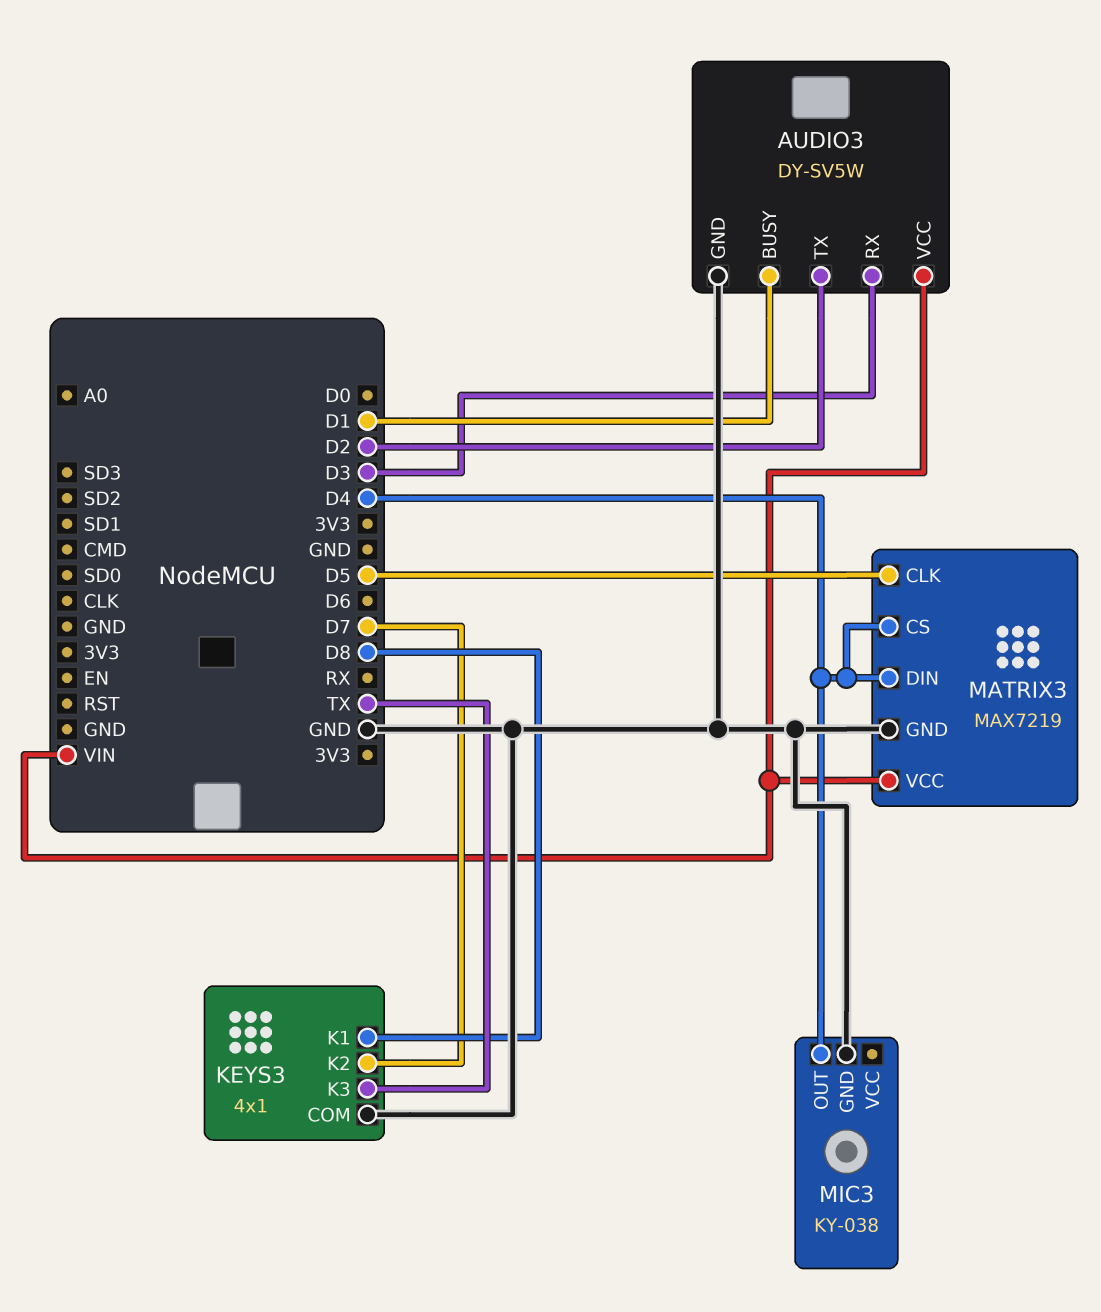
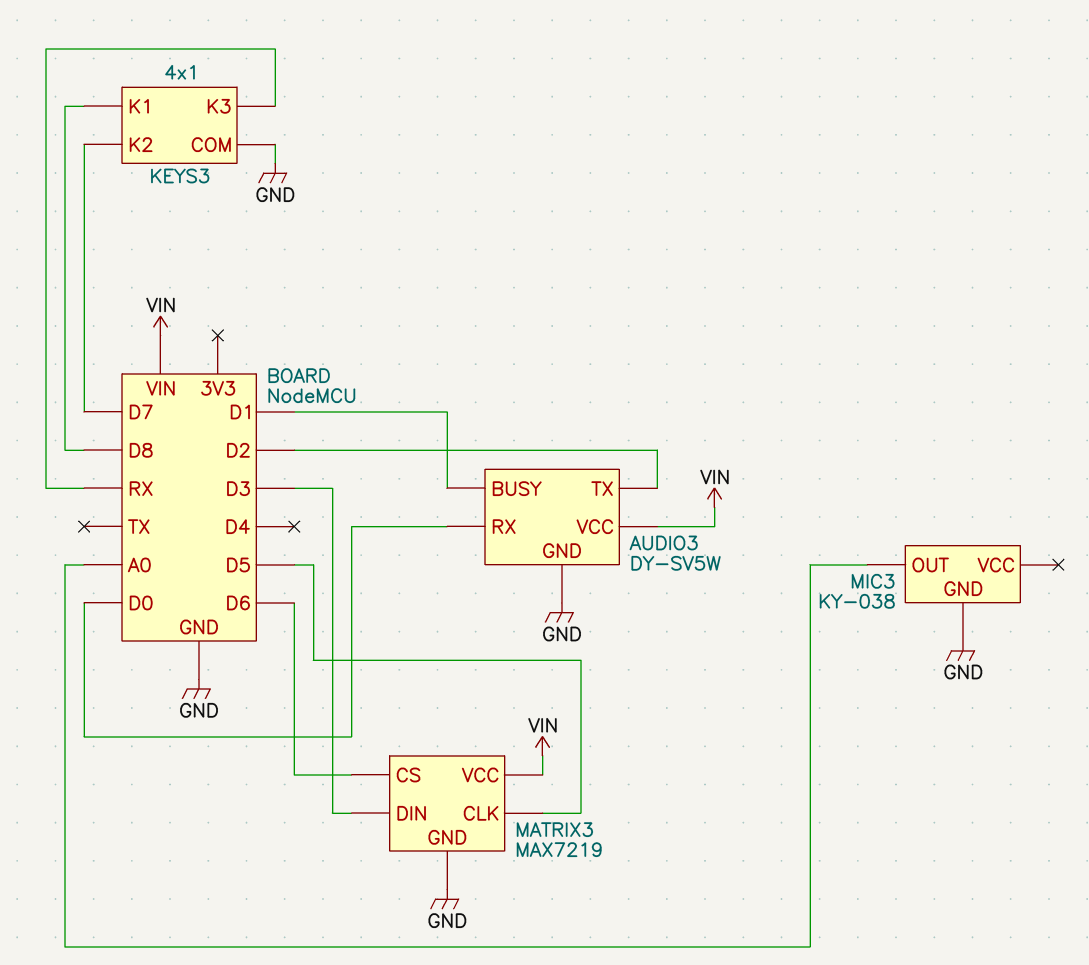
AUDIO3 pin RX: D3 -> D0
KEYS3 pin K3: TX -> RX
MATRIX3 pin CS: D4 -> D6
MATRIX3 pin DIN: D4 -> D3
MIC3 pin OUT: D4 -> A0

